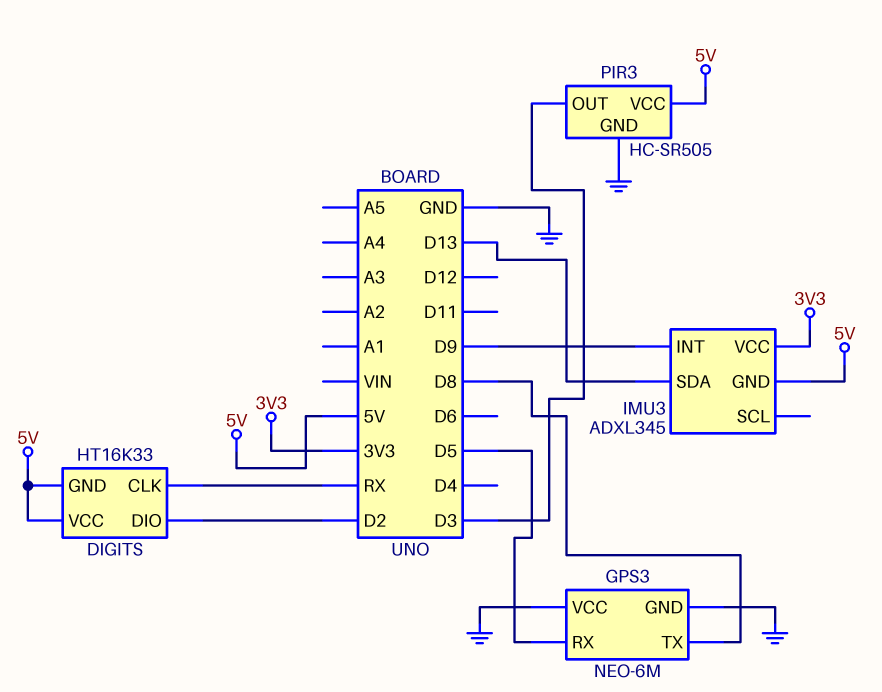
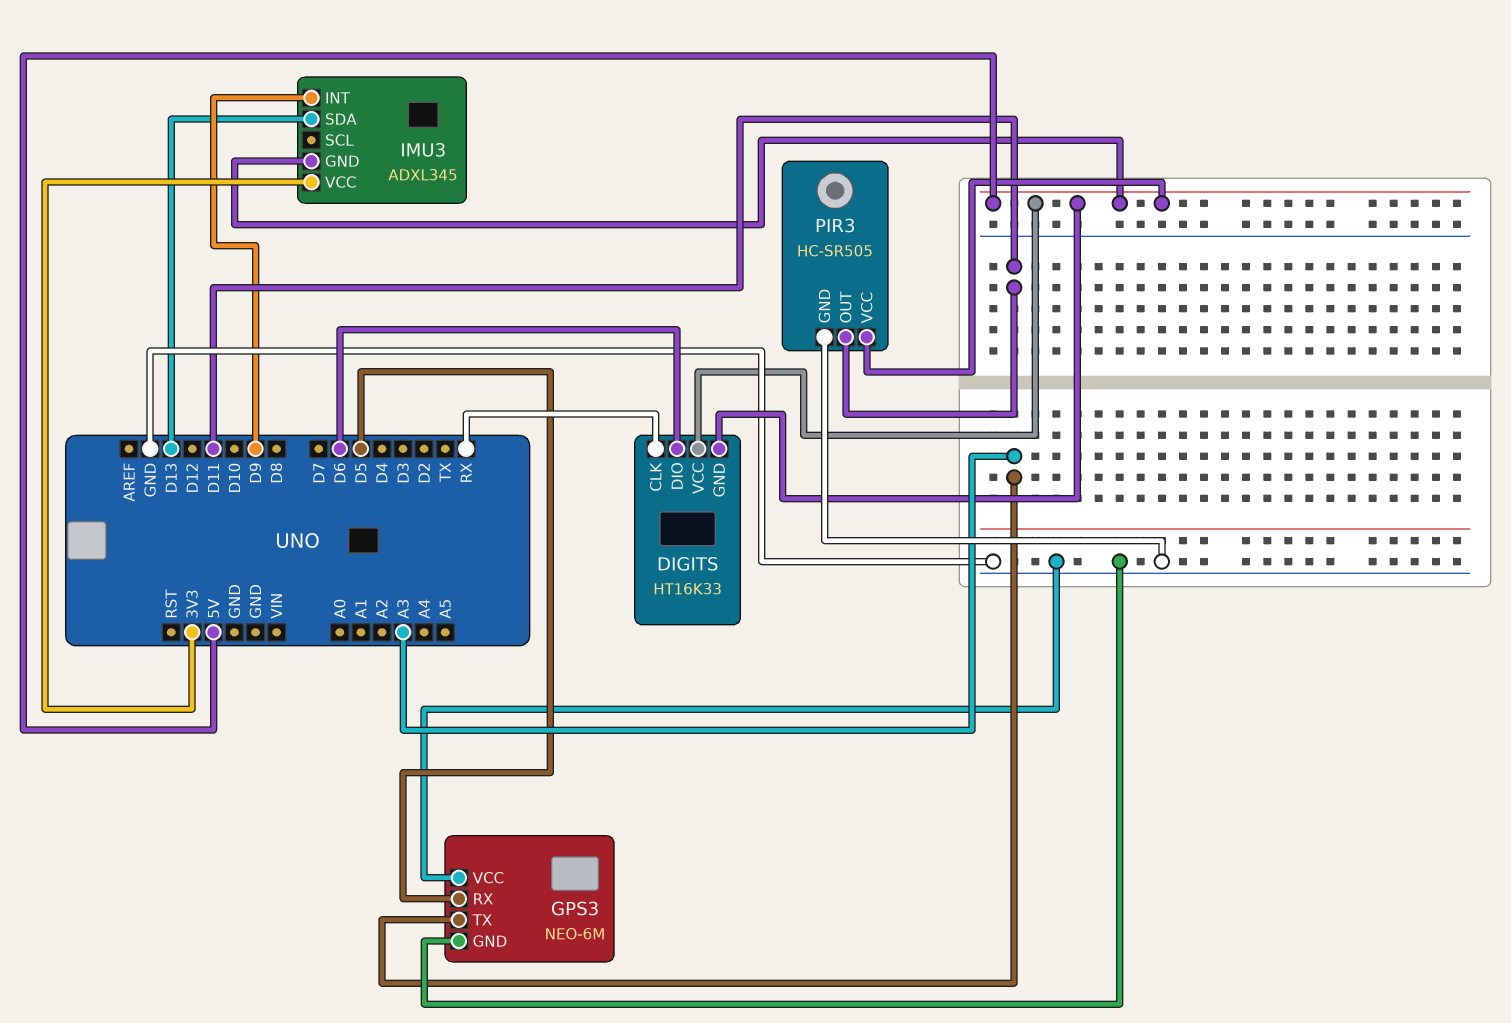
DIGITS pin DIO: D2 -> D6
GPS3 pin TX: D8 -> A3
PIR3 pin OUT: D3 -> D11

